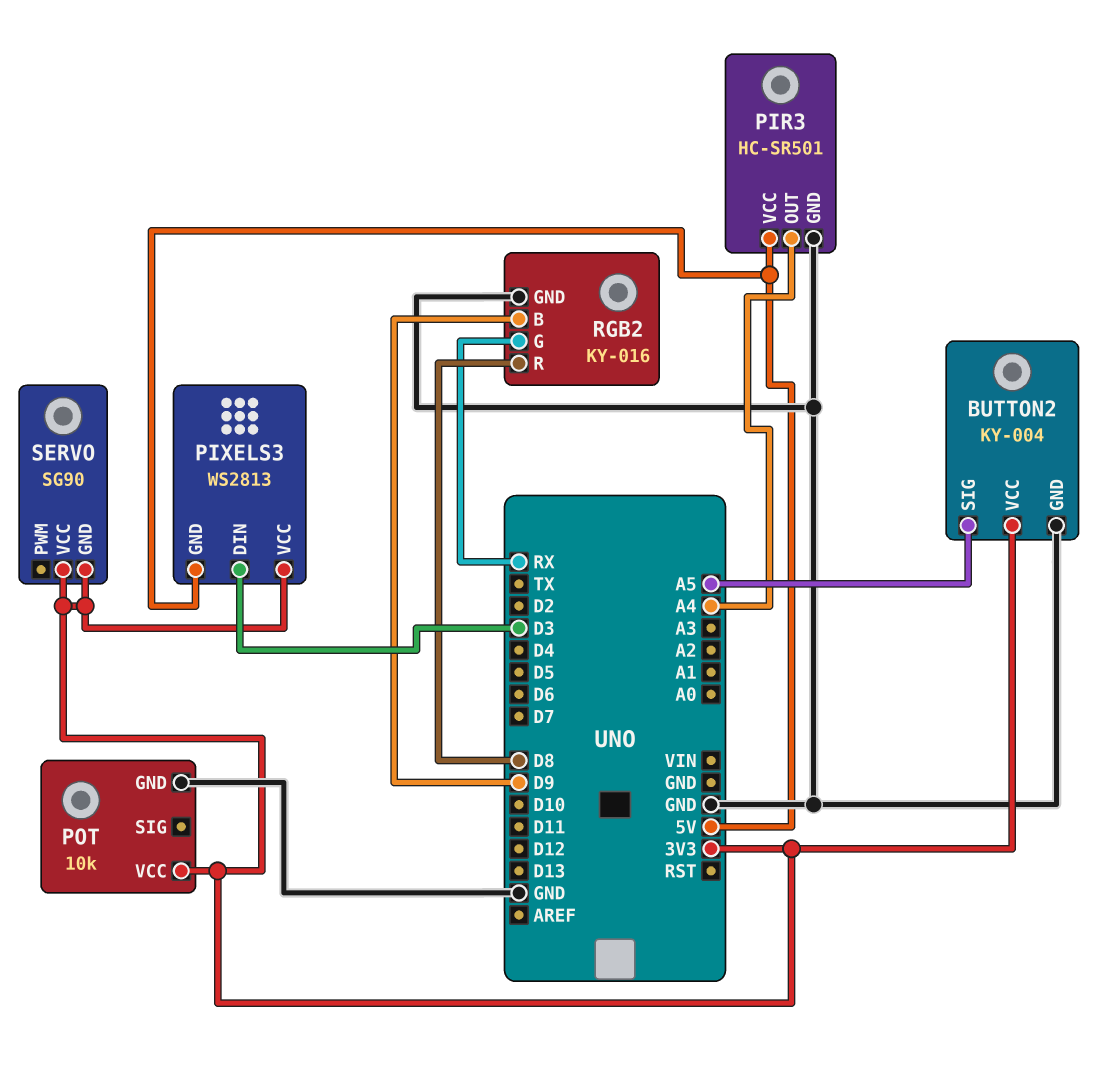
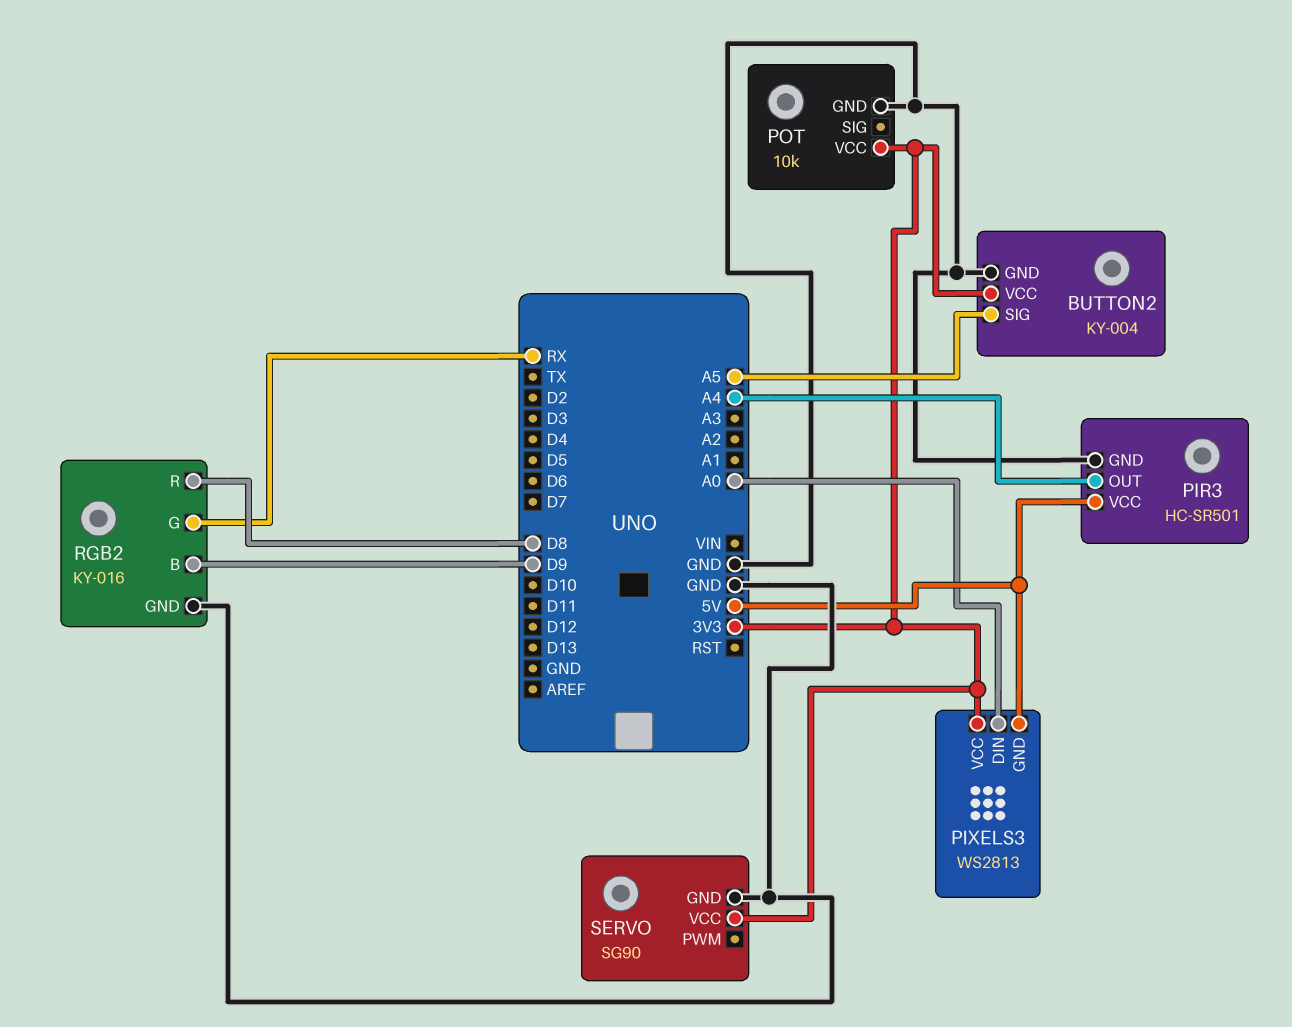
PIXELS3 pin DIN: D3 -> A0
SERVO pin GND: 3V3 -> GND

